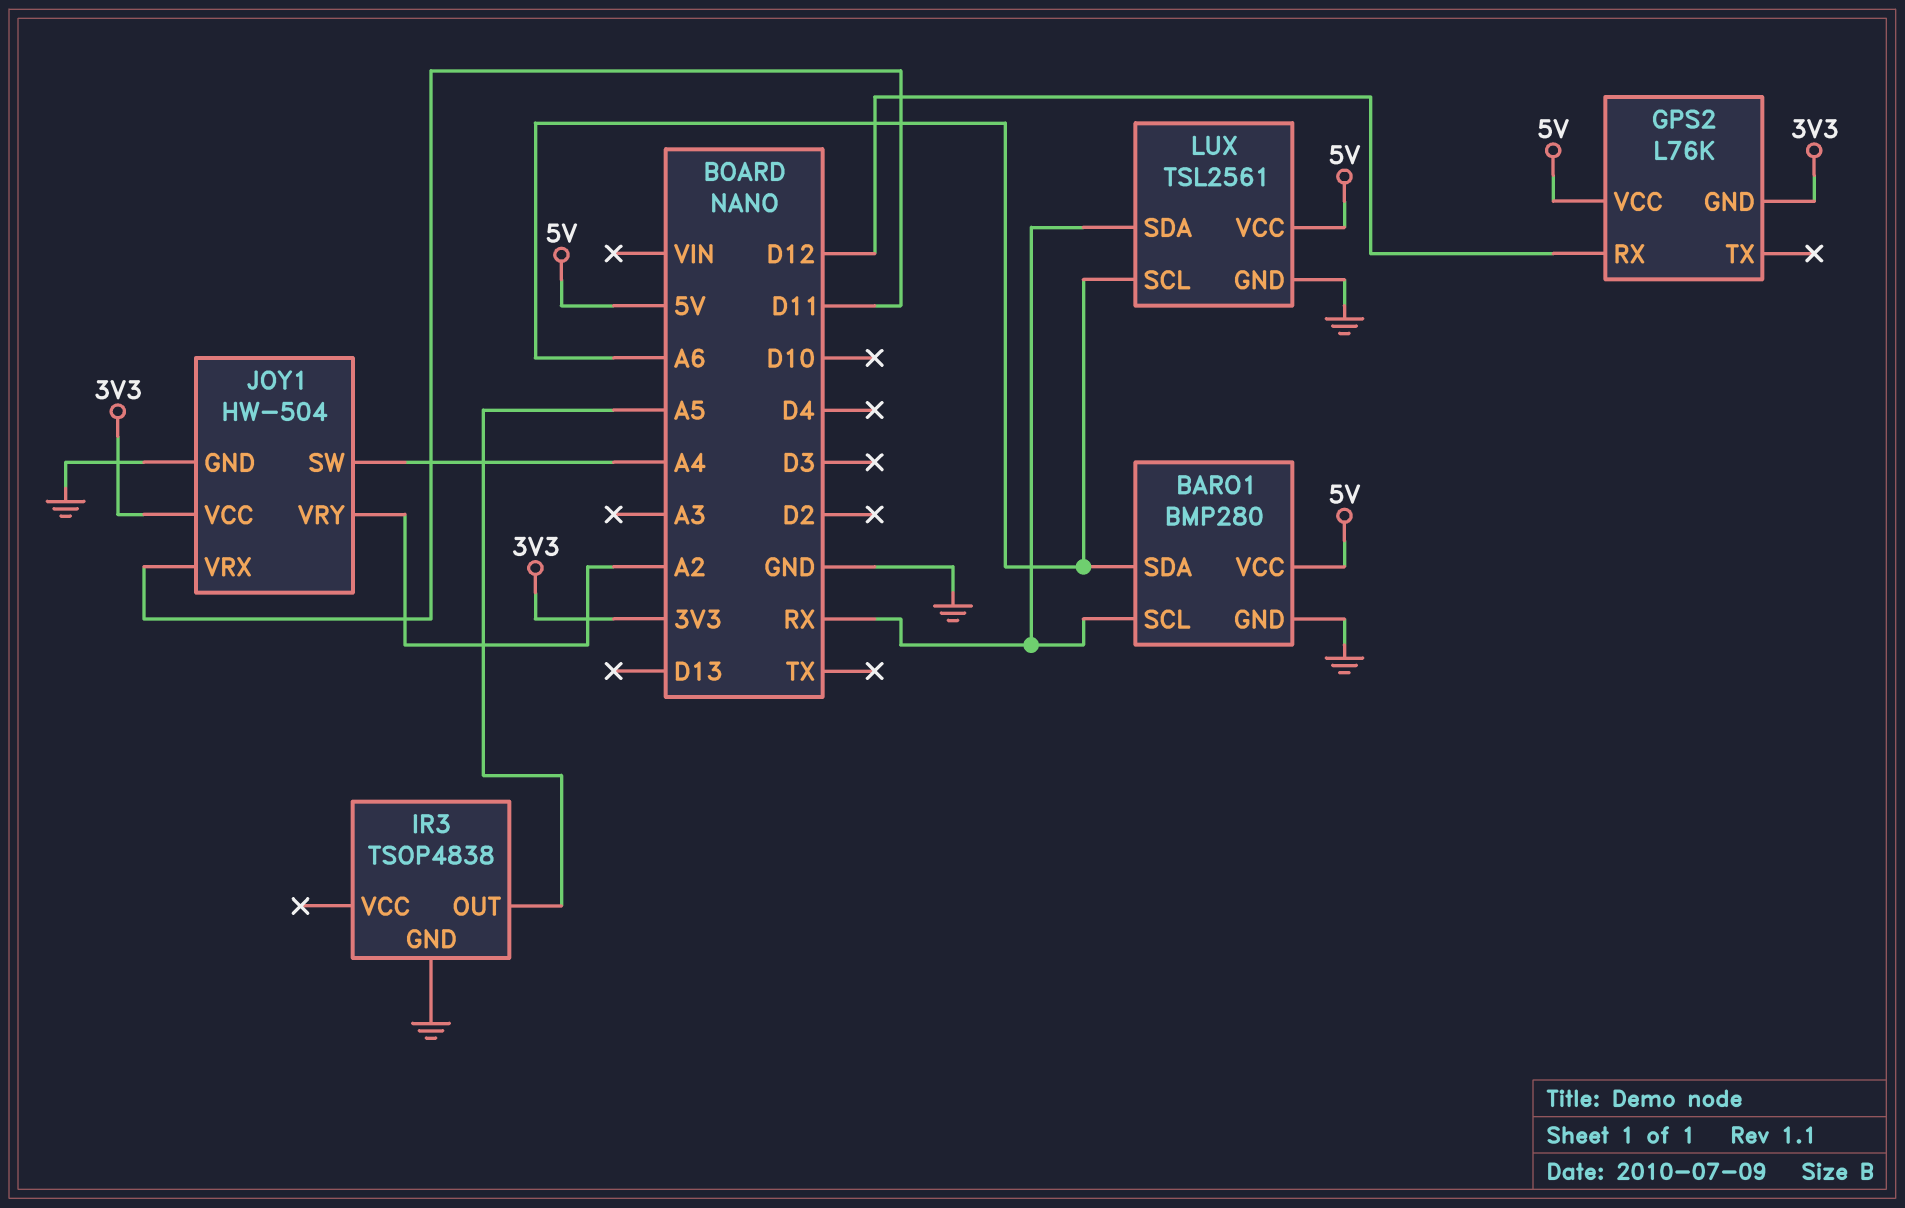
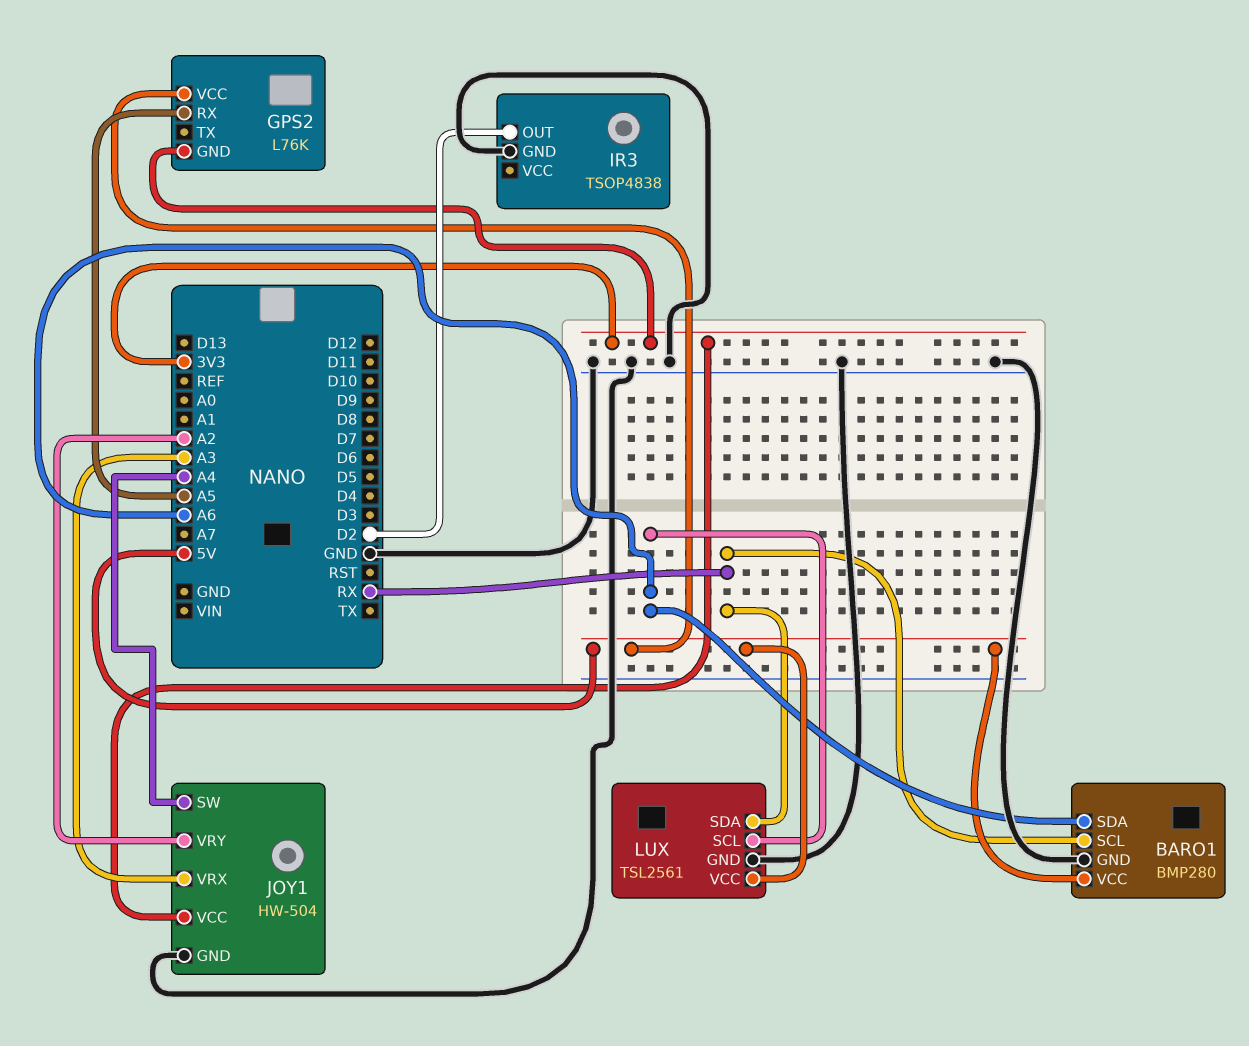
GPS2 pin RX: D12 -> A5
IR3 pin OUT: A5 -> D2
JOY1 pin VRX: D11 -> A3

